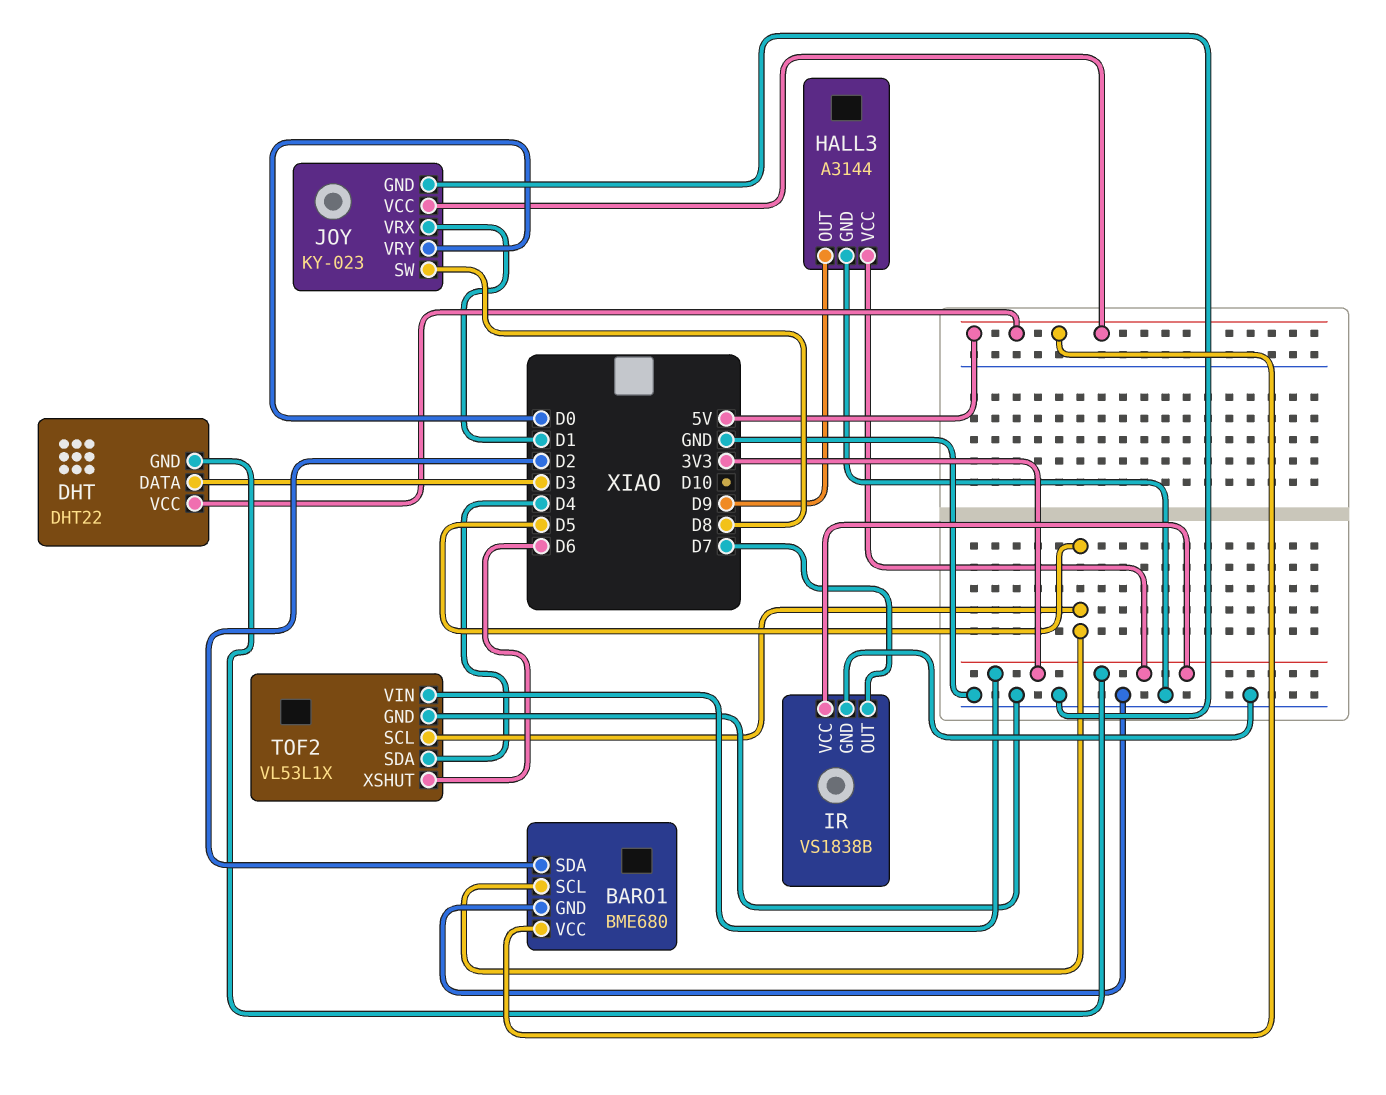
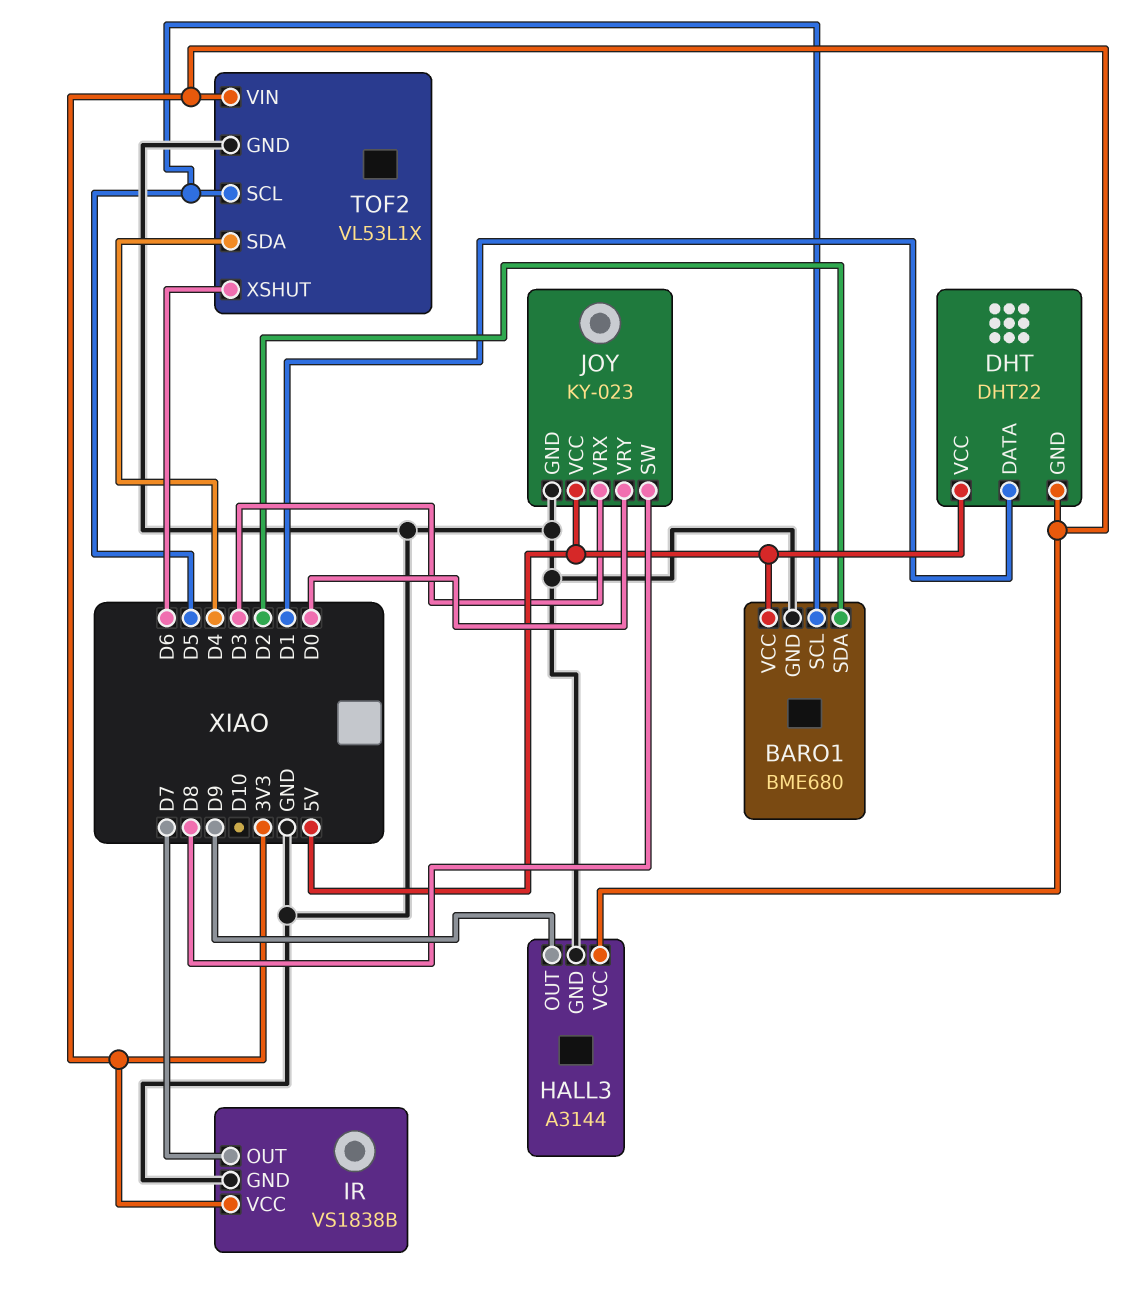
DHT pin DATA: D3 -> D1
JOY pin VRX: D1 -> D3

